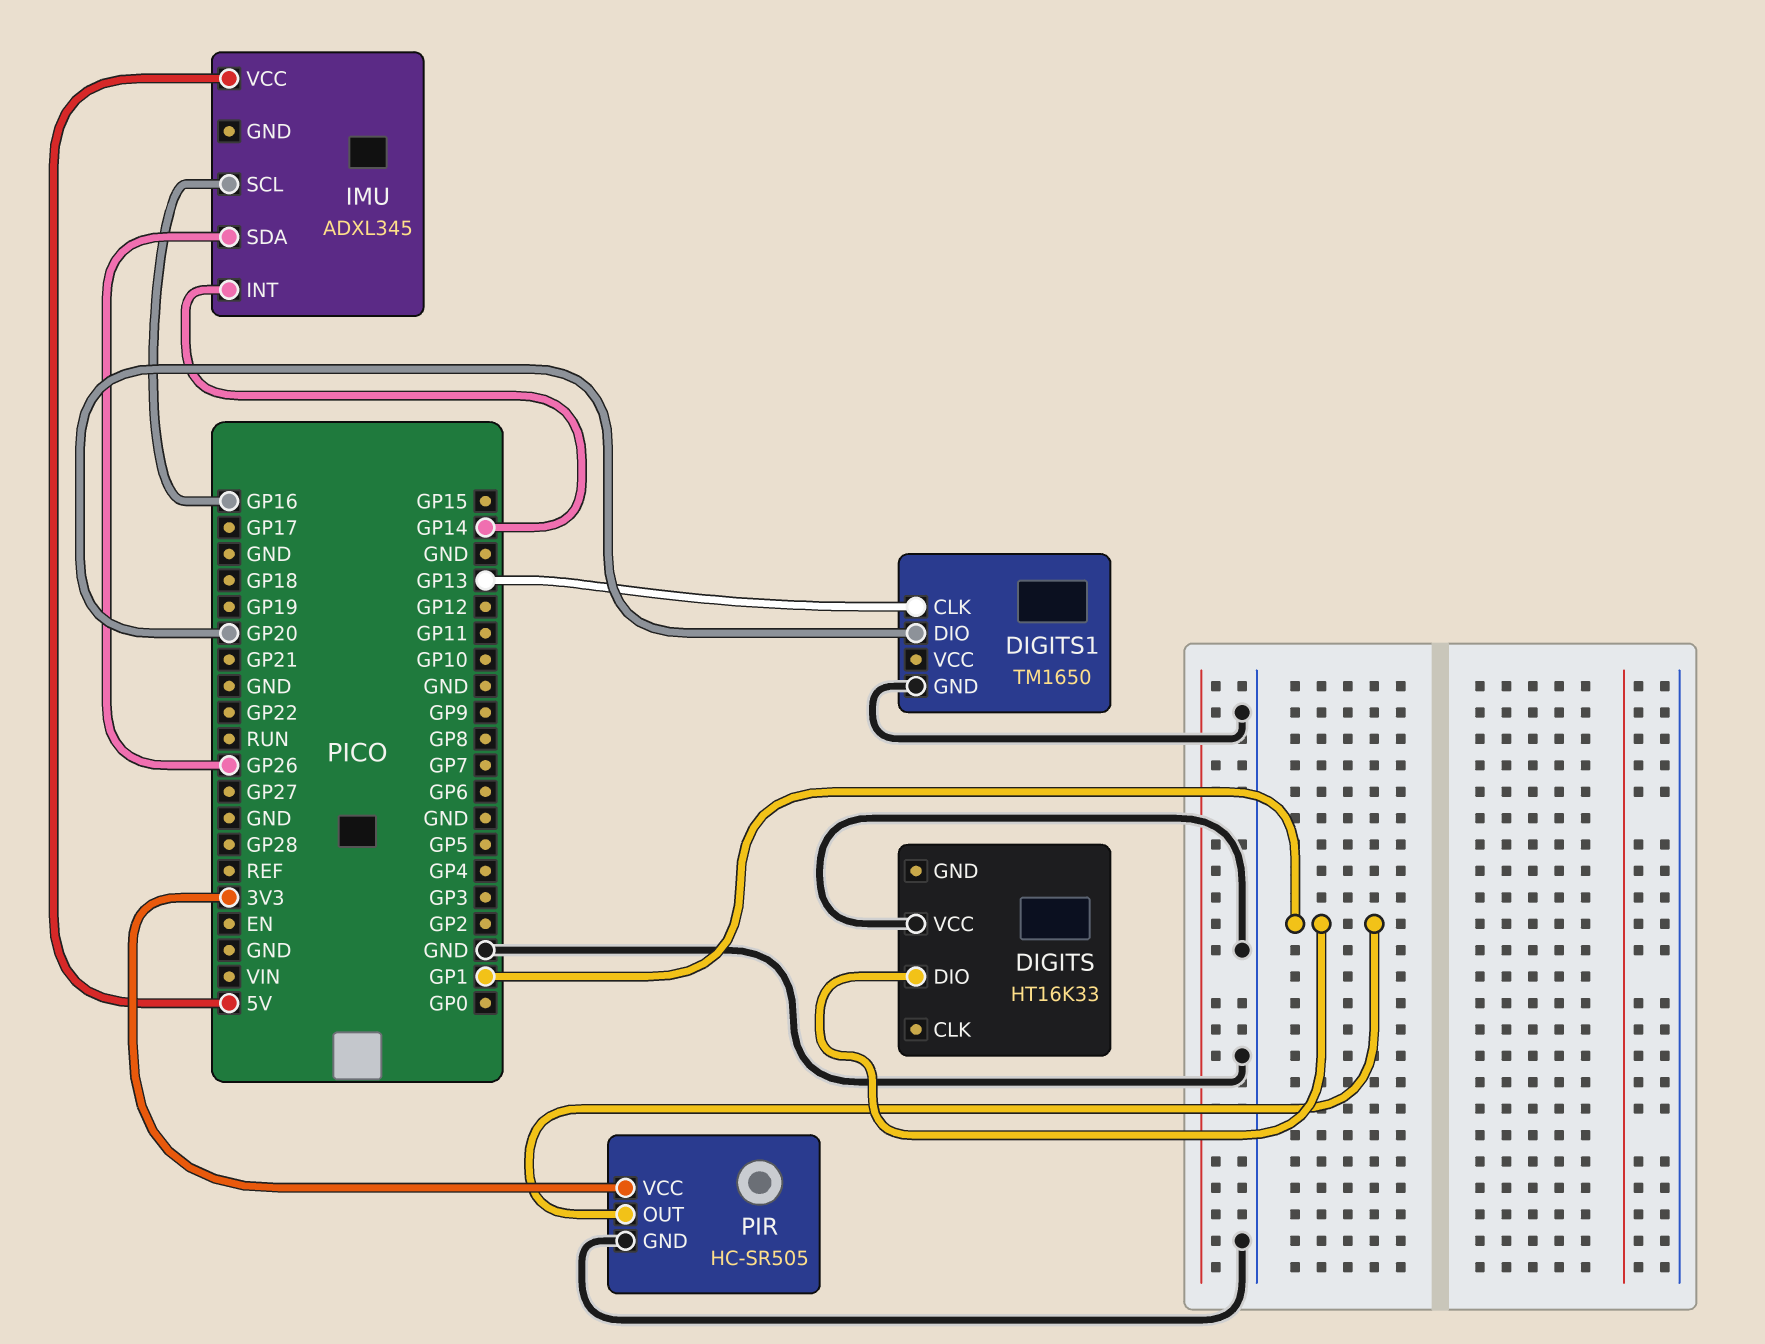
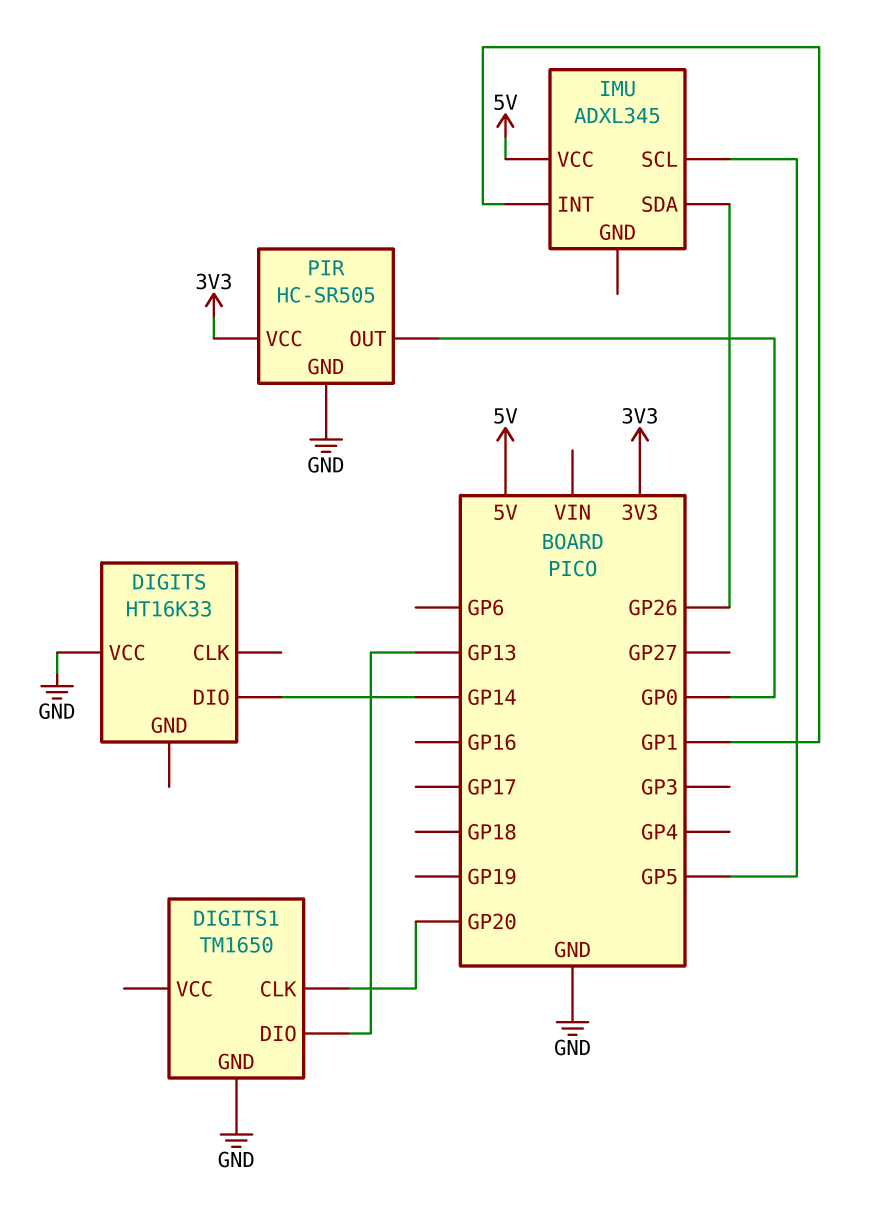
DIGITS pin DIO: GP1 -> GP14
DIGITS1 pin CLK: GP13 -> GP20
DIGITS1 pin DIO: GP20 -> GP13
IMU pin INT: GP14 -> GP1
IMU pin SCL: GP16 -> GP5
PIR pin OUT: GP1 -> GP0

